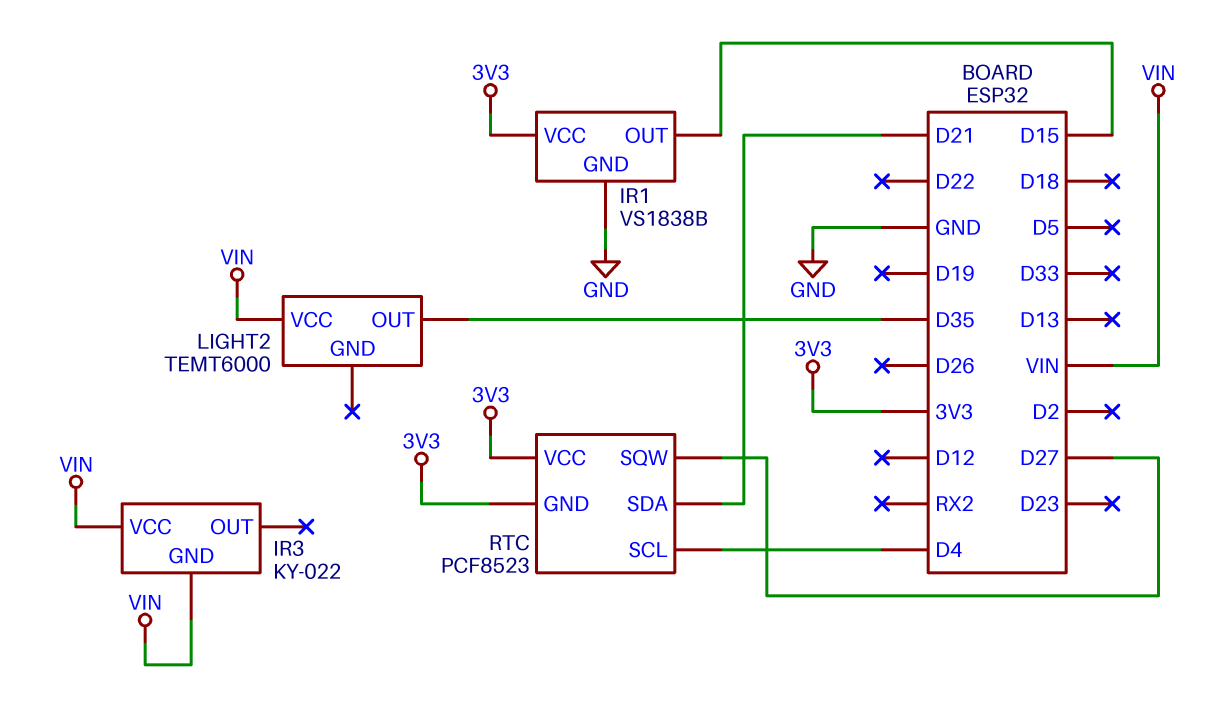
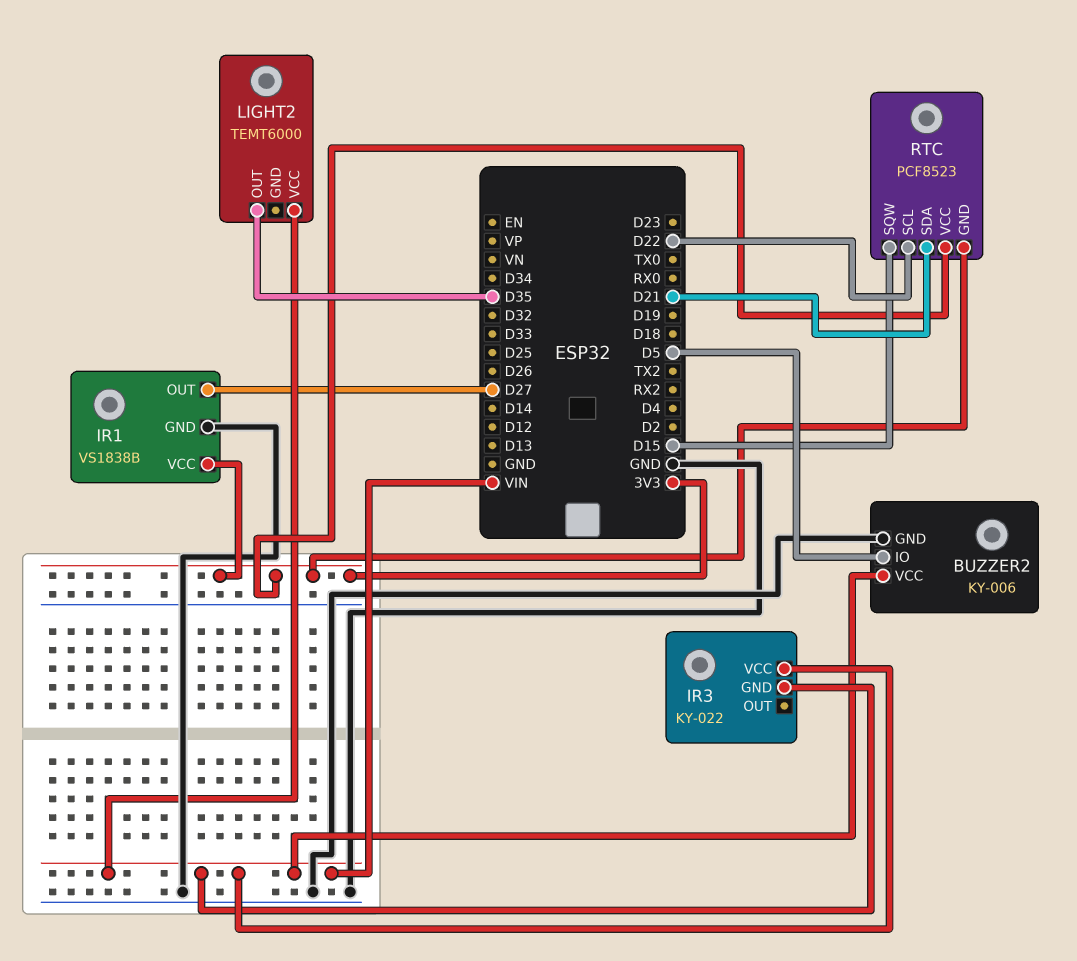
BUZZER2: none -> KY-006
BUZZER2 pin GND: none -> GND
BUZZER2 pin IO: none -> D5
BUZZER2 pin VCC: none -> VIN
IR1 pin OUT: D15 -> D27
RTC pin SCL: D4 -> D22
RTC pin SQW: D27 -> D15

